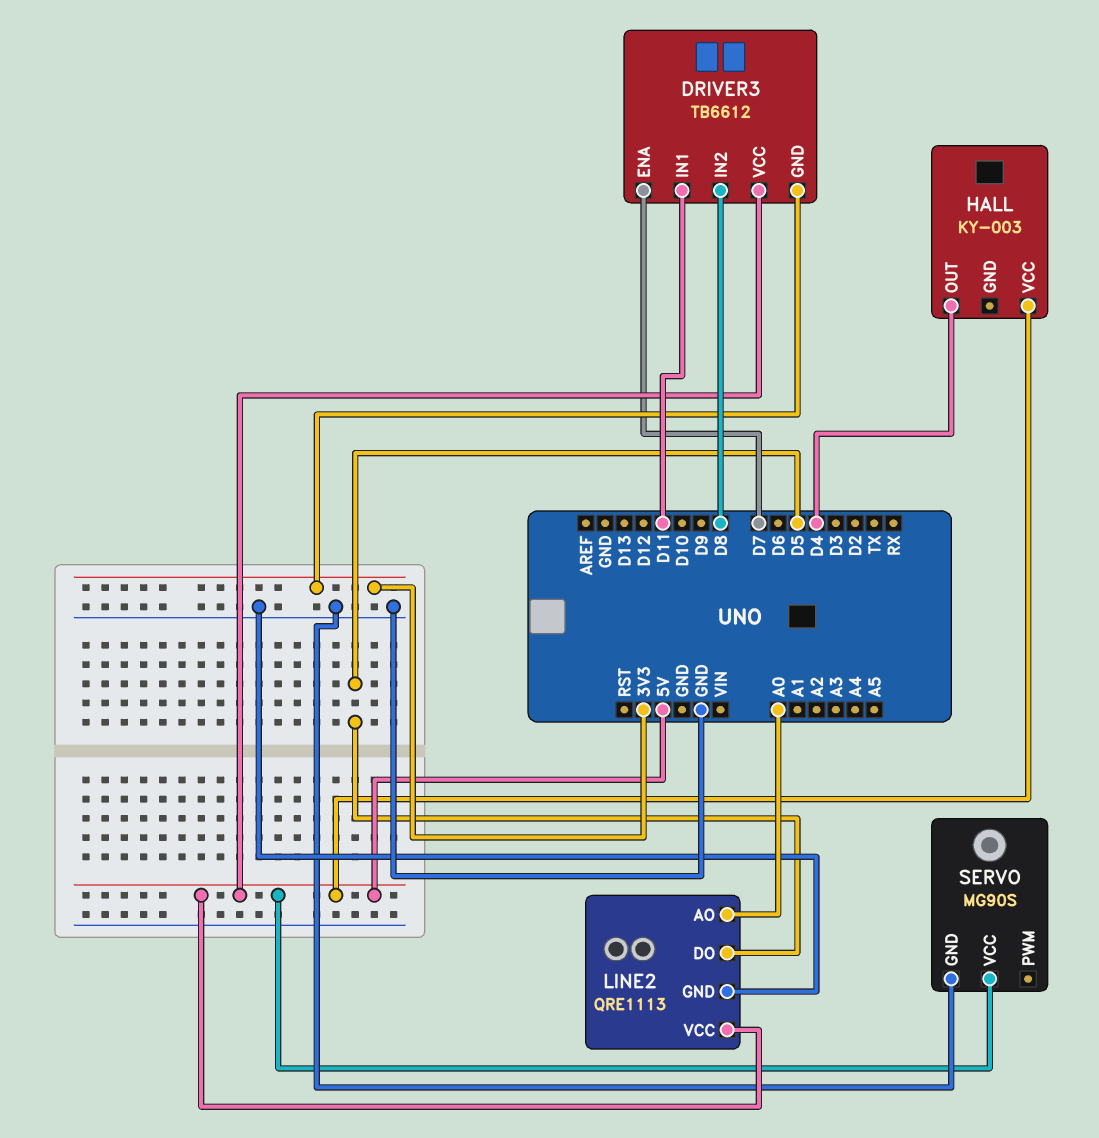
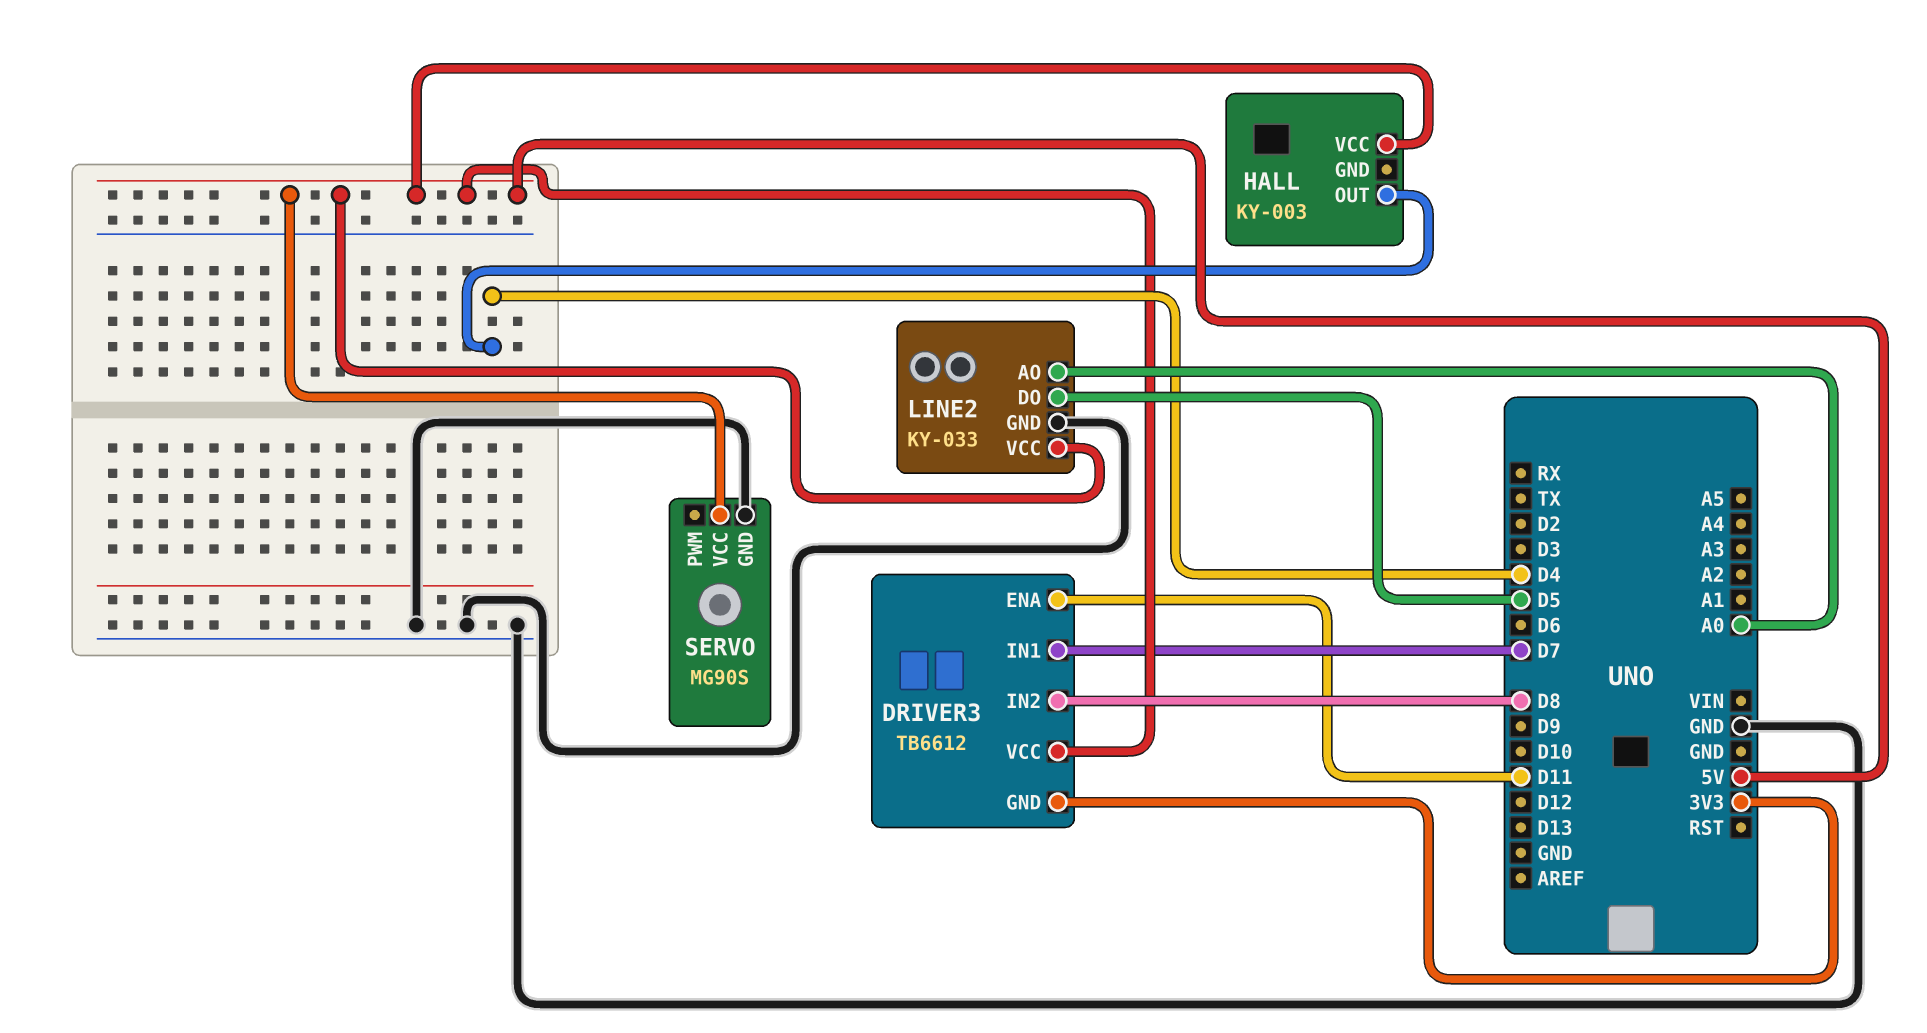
DRIVER3 pin ENA: D7 -> D11
DRIVER3 pin IN1: D11 -> D7
LINE2: QRE1113 -> KY-033

